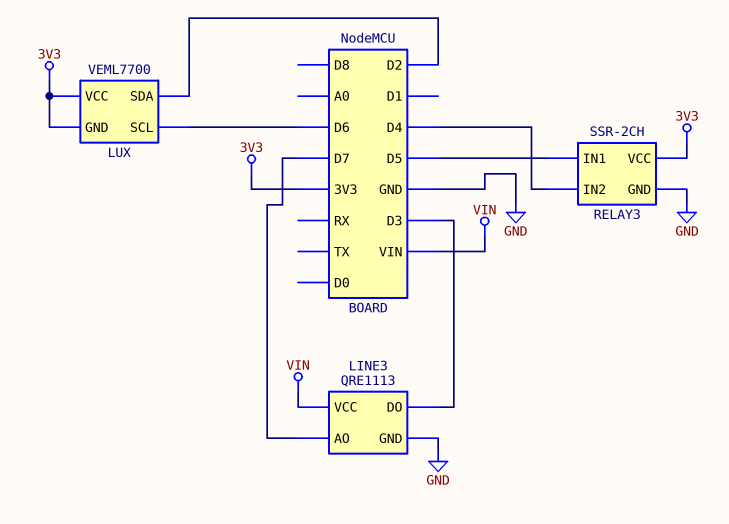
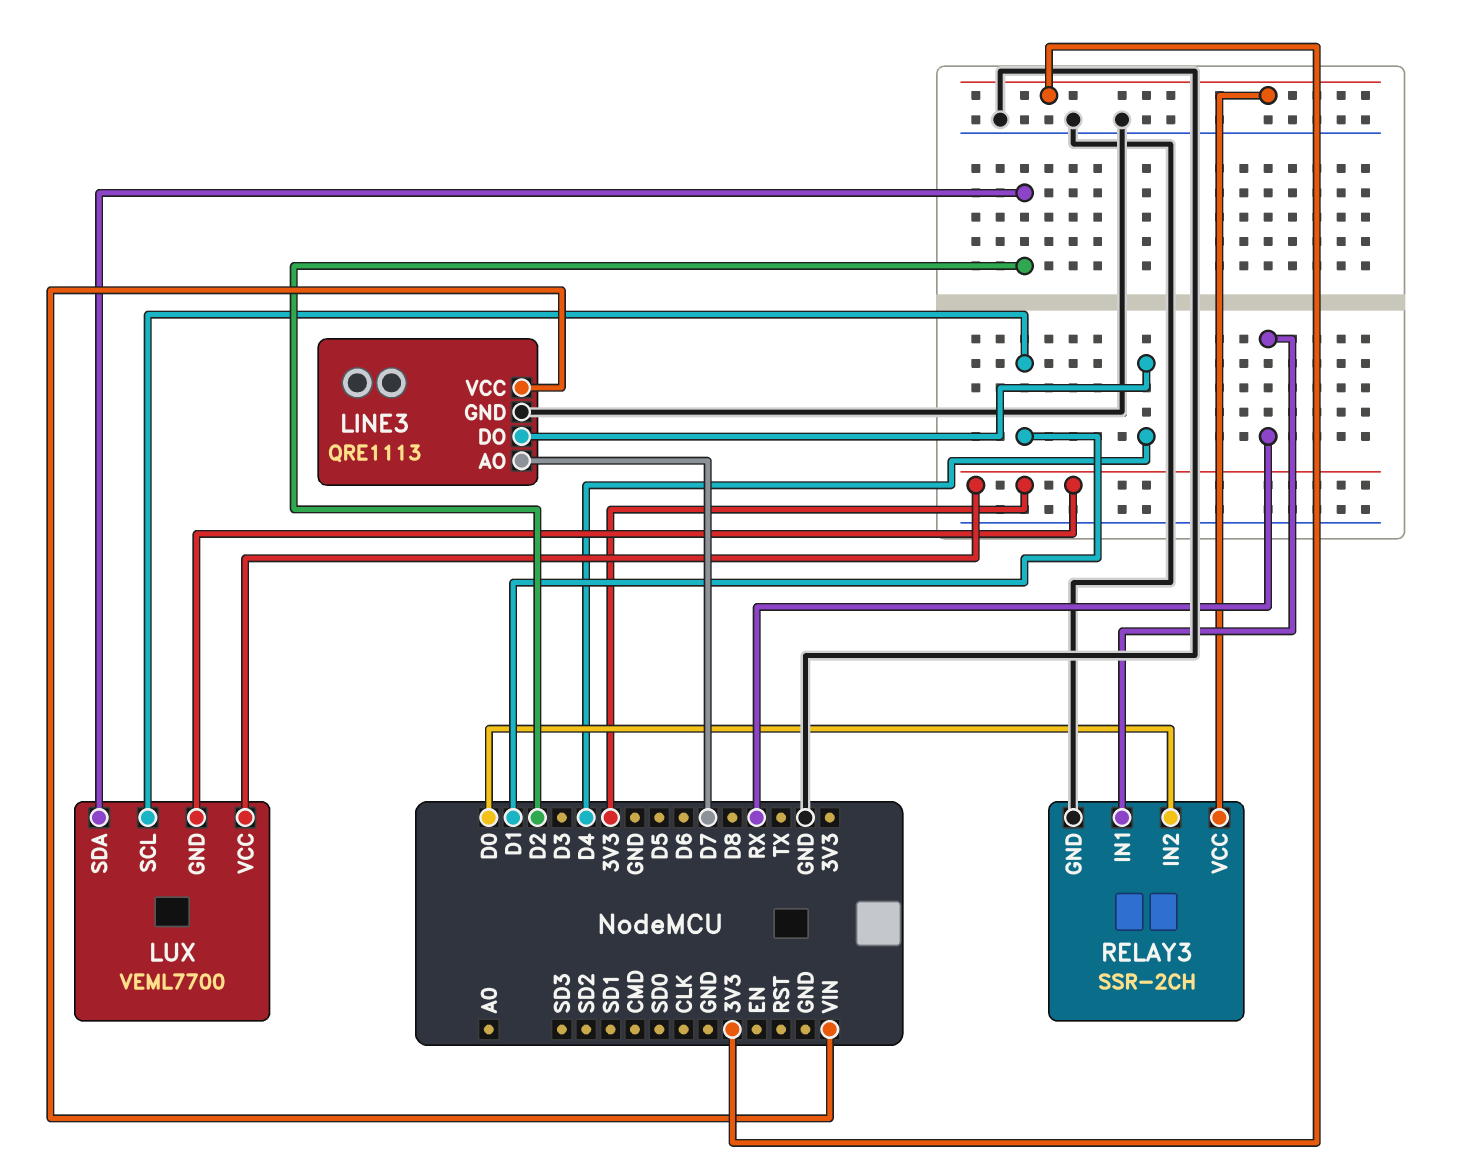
LINE3 pin DO: D3 -> D4
LUX pin SCL: D6 -> D1
RELAY3 pin IN1: D5 -> RX
RELAY3 pin IN2: D4 -> D0

